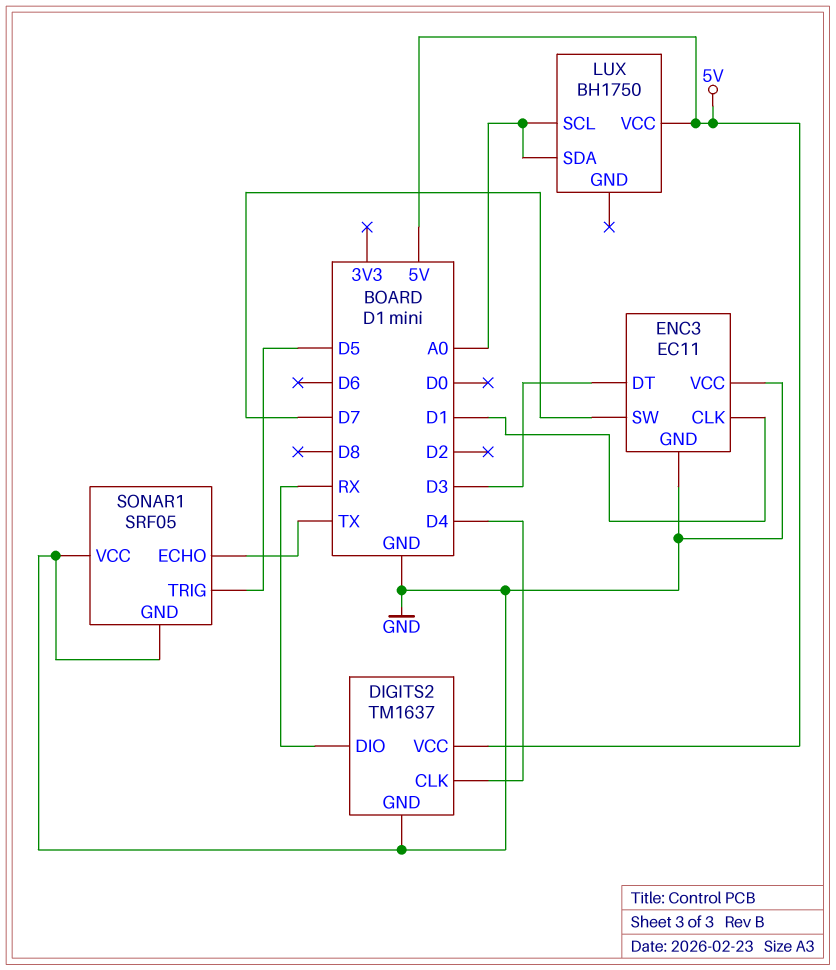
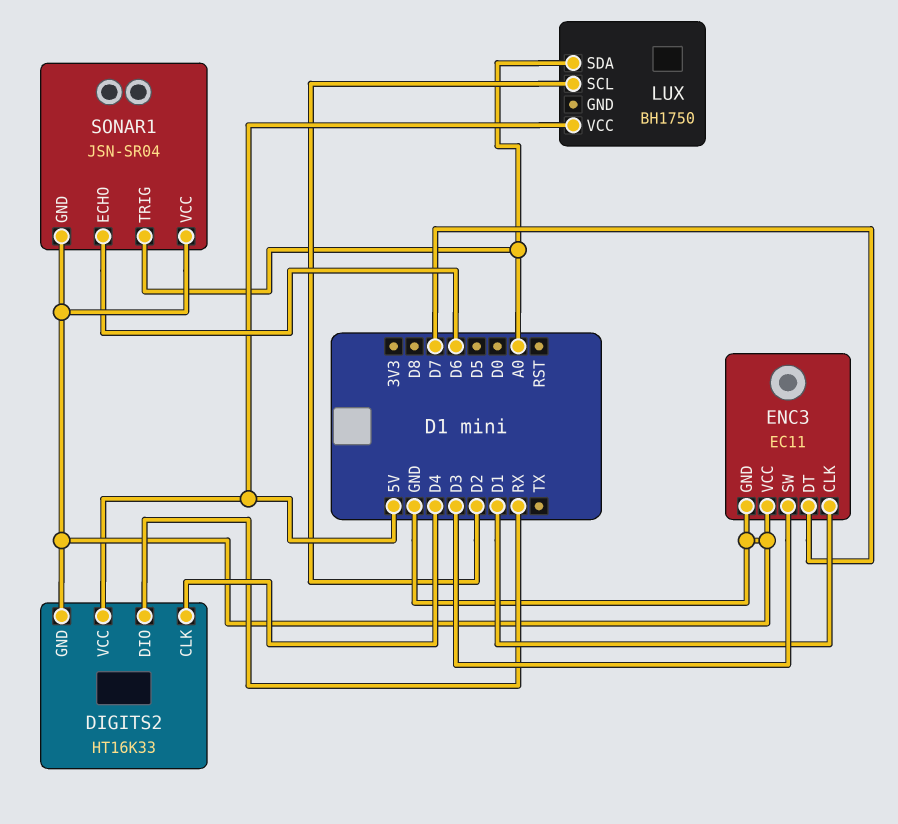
DIGITS2: TM1637 -> HT16K33
ENC3 pin DT: D3 -> D7
ENC3 pin SW: D7 -> D3
LUX pin SCL: A0 -> D2
SONAR1: SRF05 -> JSN-SR04
SONAR1 pin ECHO: TX -> D6
SONAR1 pin TRIG: D5 -> A0

